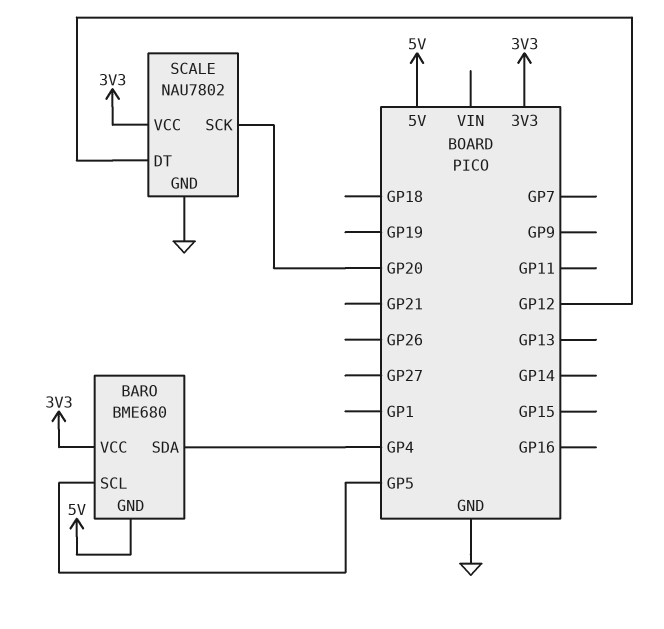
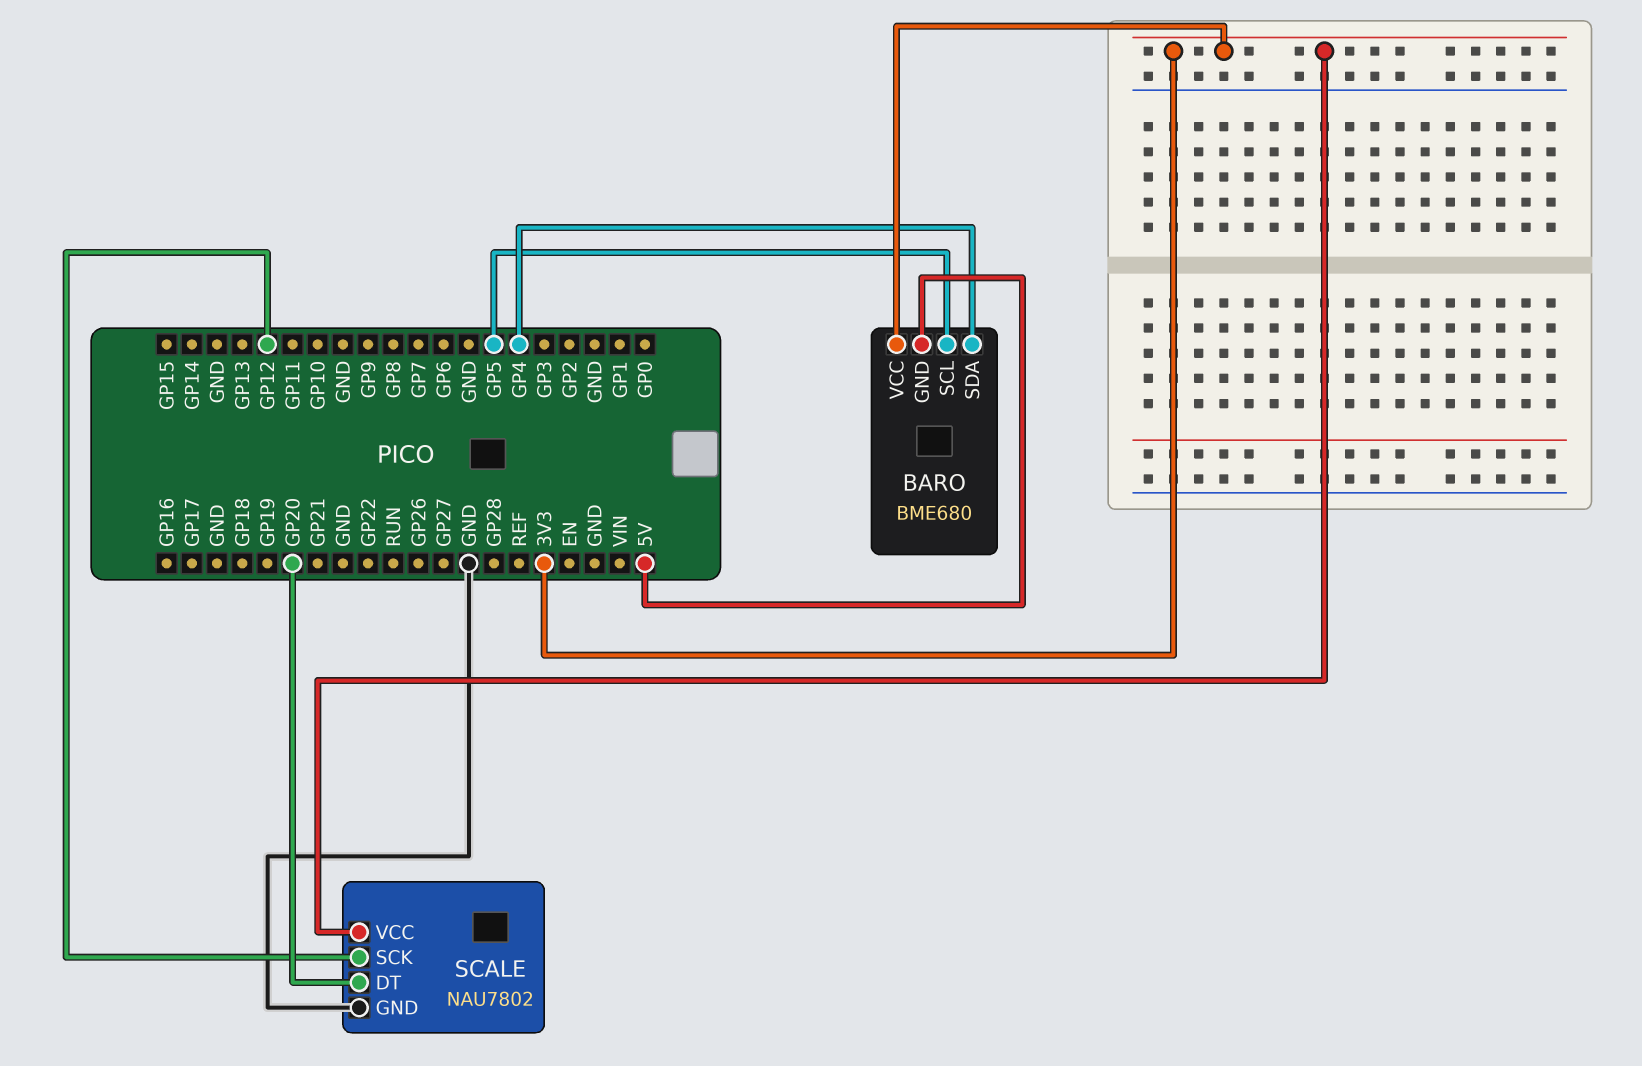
SCALE pin DT: GP12 -> GP20
SCALE pin SCK: GP20 -> GP12

